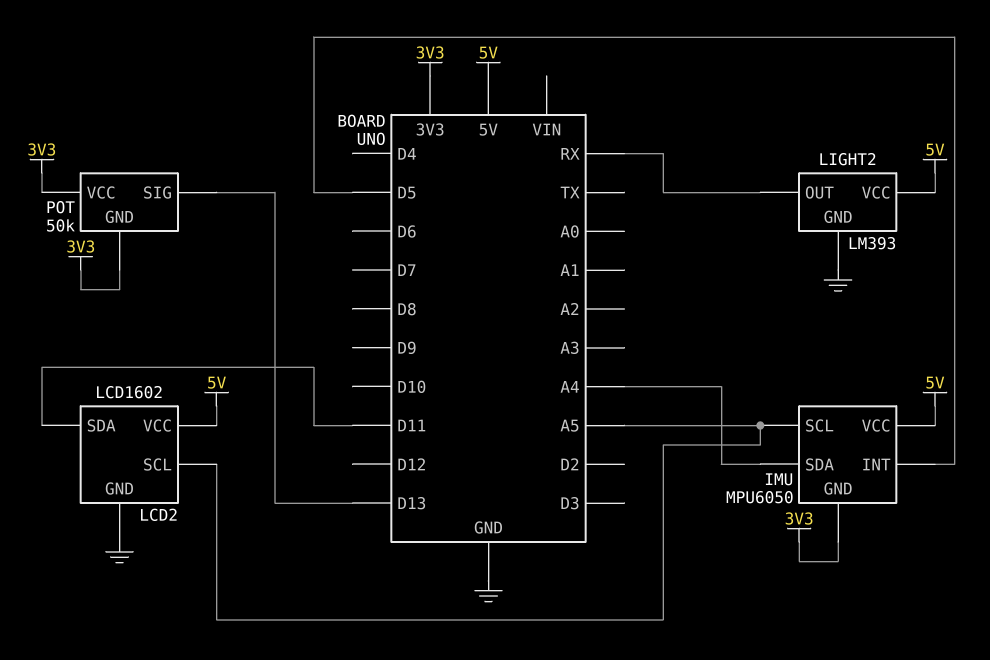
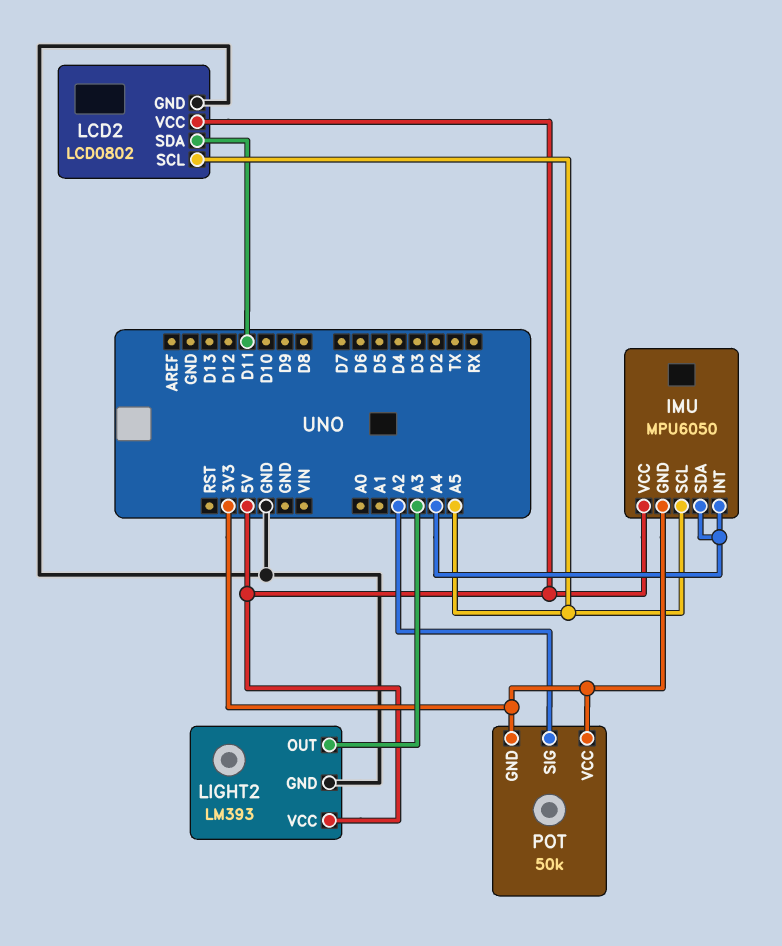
IMU pin INT: D5 -> A4
LCD2: LCD1602 -> LCD0802
LIGHT2 pin OUT: RX -> A3
POT pin SIG: D13 -> A2

